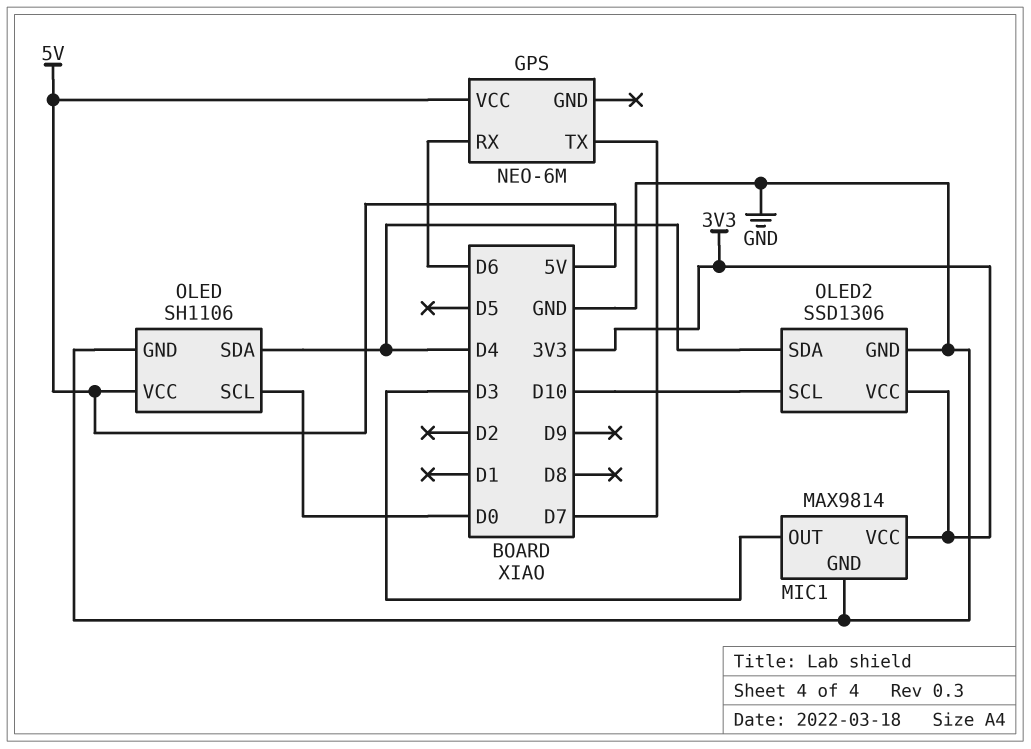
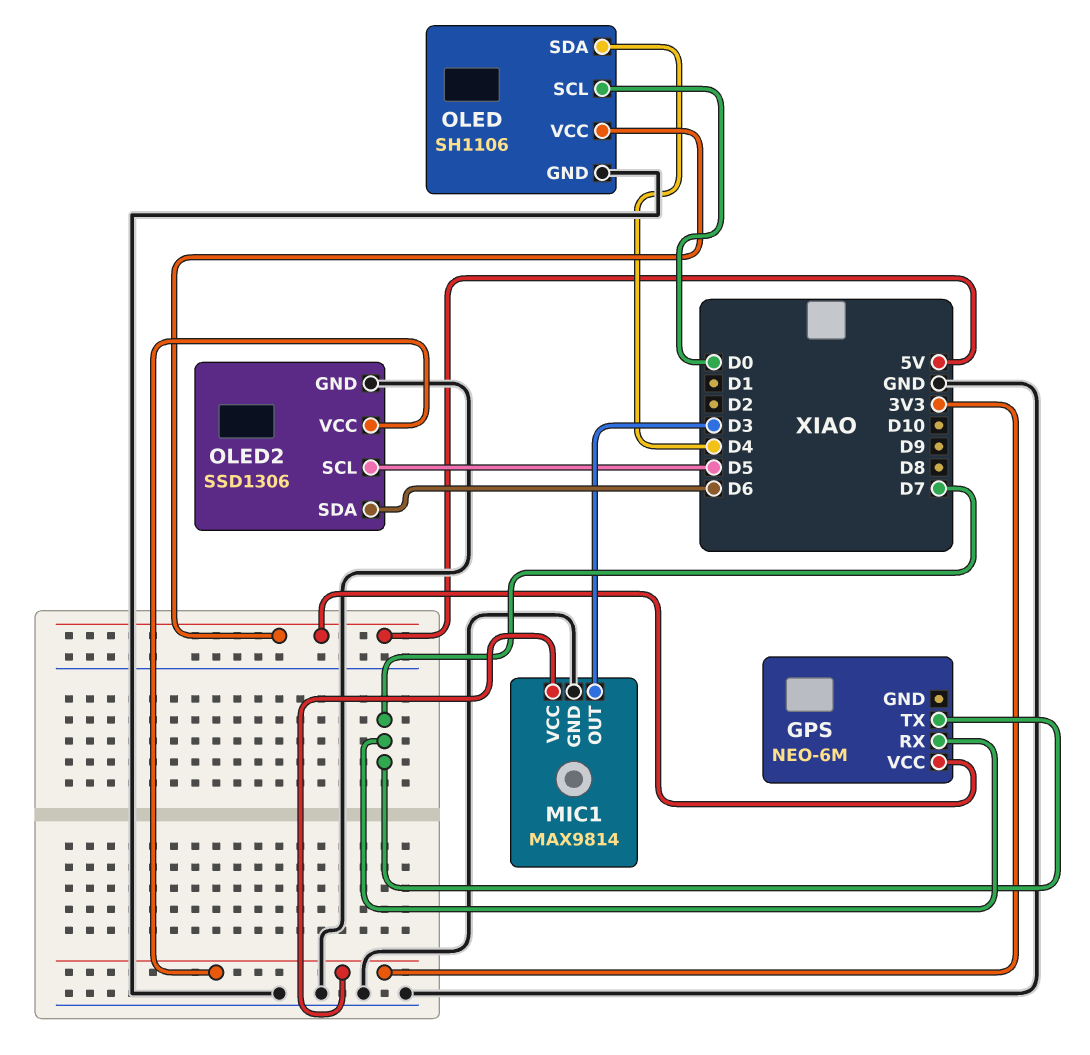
GPS pin RX: D6 -> D7
OLED2 pin SCL: D10 -> D5
OLED2 pin SDA: D4 -> D6

